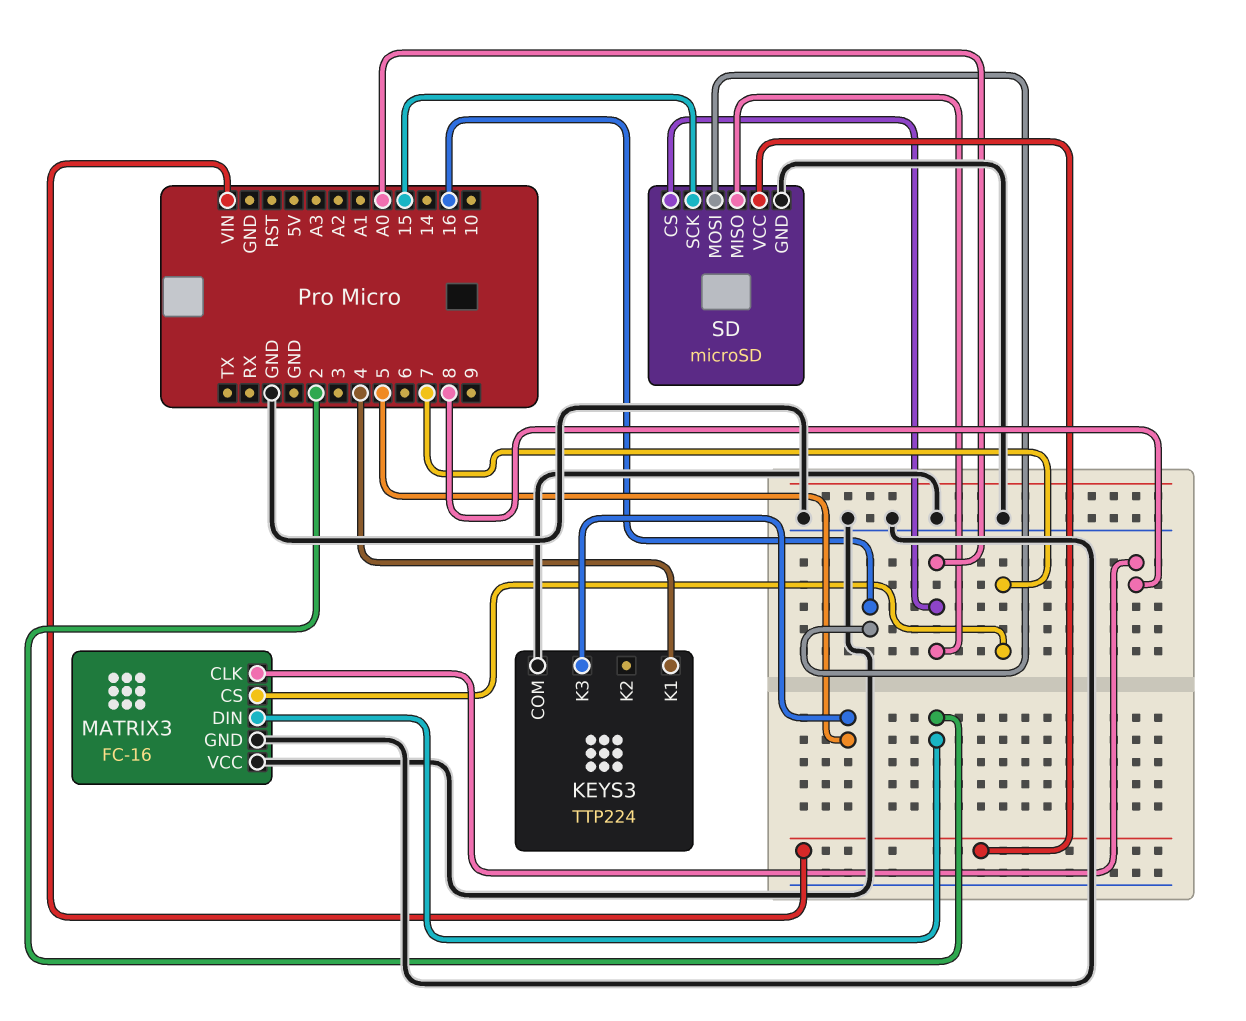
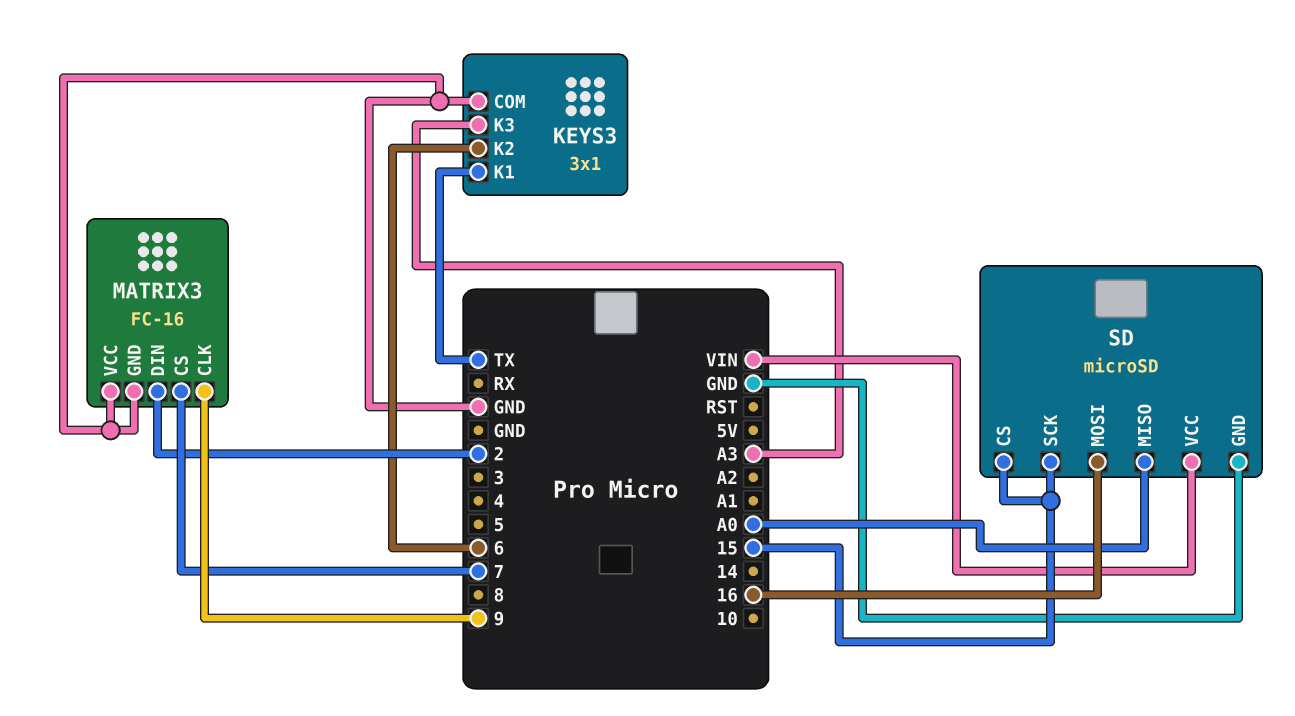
KEYS3: TTP224 -> 3x1
KEYS3 pin K1: 4 -> TX
KEYS3 pin K2: none -> 6
KEYS3 pin K3: 5 -> A3
MATRIX3 pin CLK: 8 -> 9
SD pin CS: A0 -> 15

